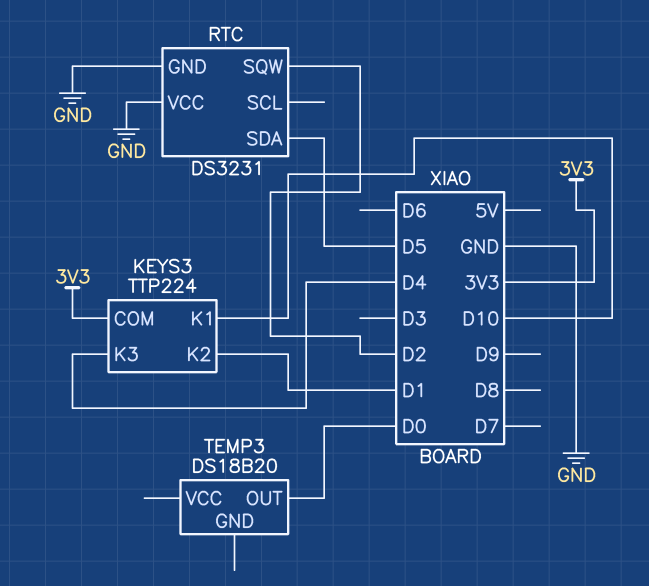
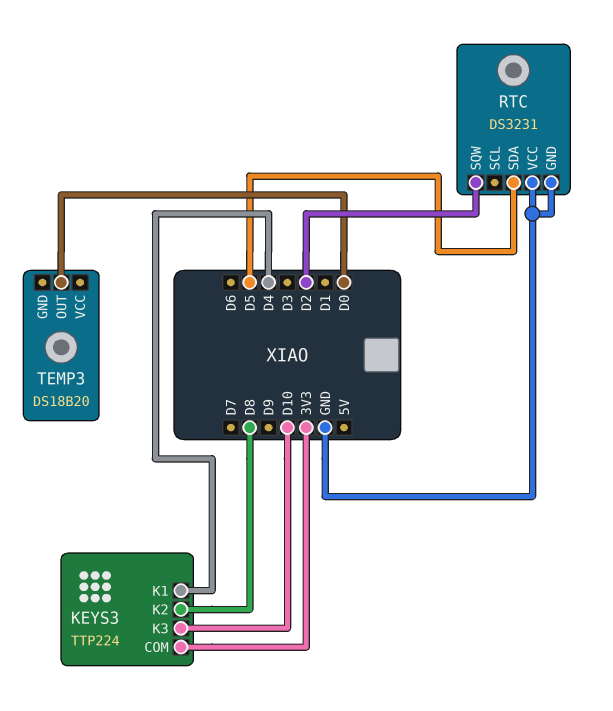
KEYS3 pin K1: D10 -> D4
KEYS3 pin K2: D1 -> D8
KEYS3 pin K3: D4 -> D10

